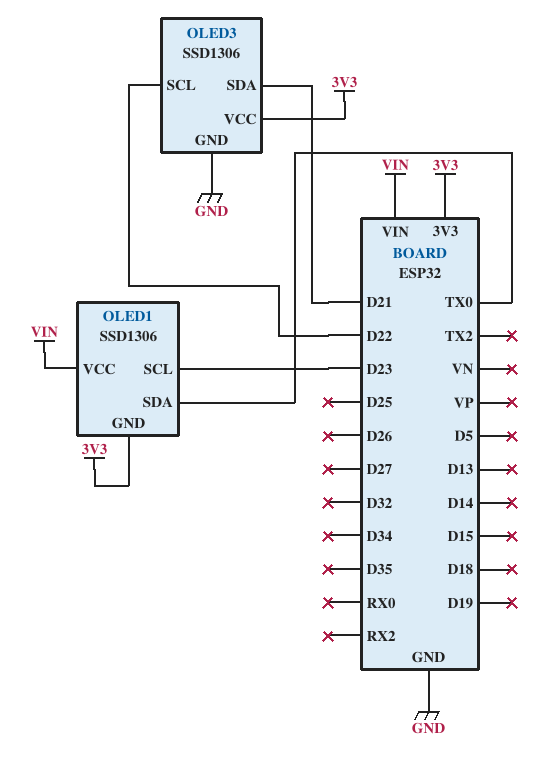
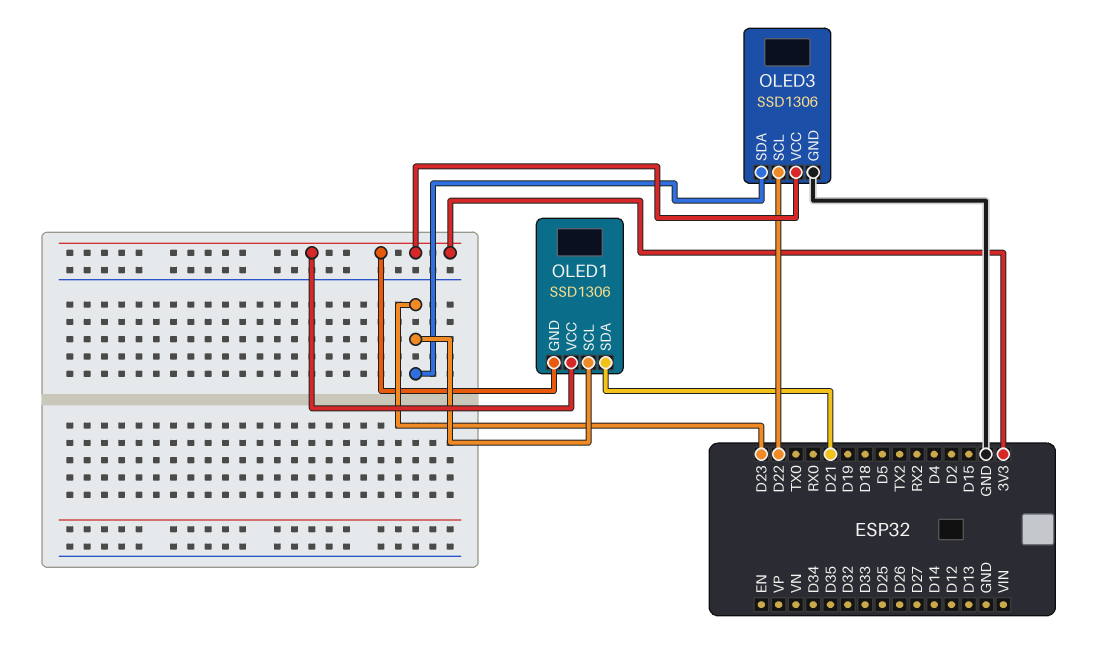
OLED1 pin SDA: TX0 -> D21
OLED1 pin VCC: VIN -> 3V3
OLED3 pin SDA: D21 -> D23

